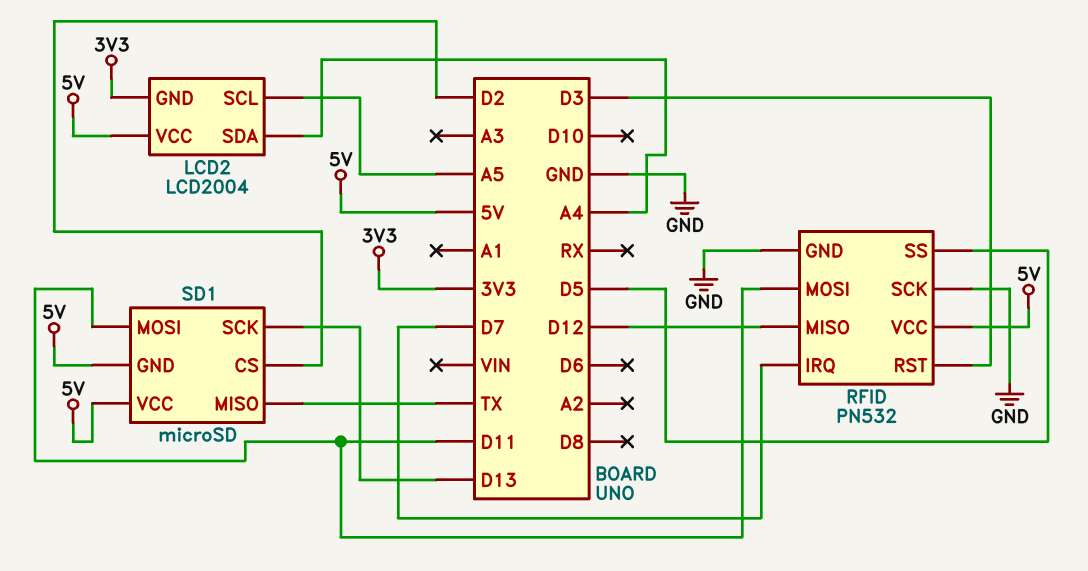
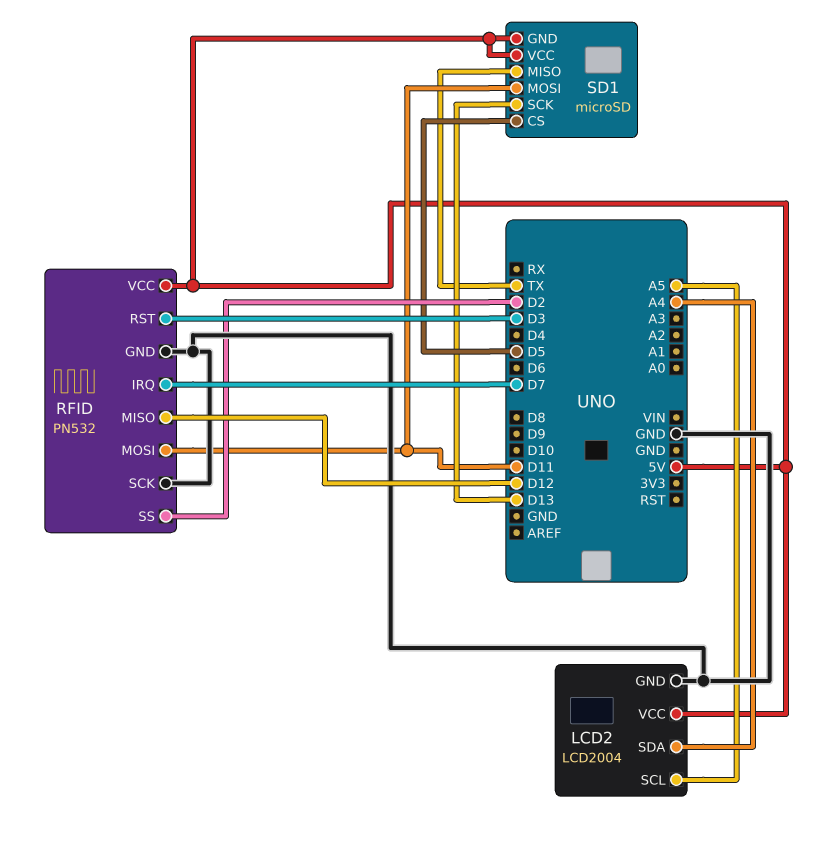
LCD2 pin GND: 3V3 -> GND
RFID pin SS: D5 -> D2
SD1 pin CS: D2 -> D5

